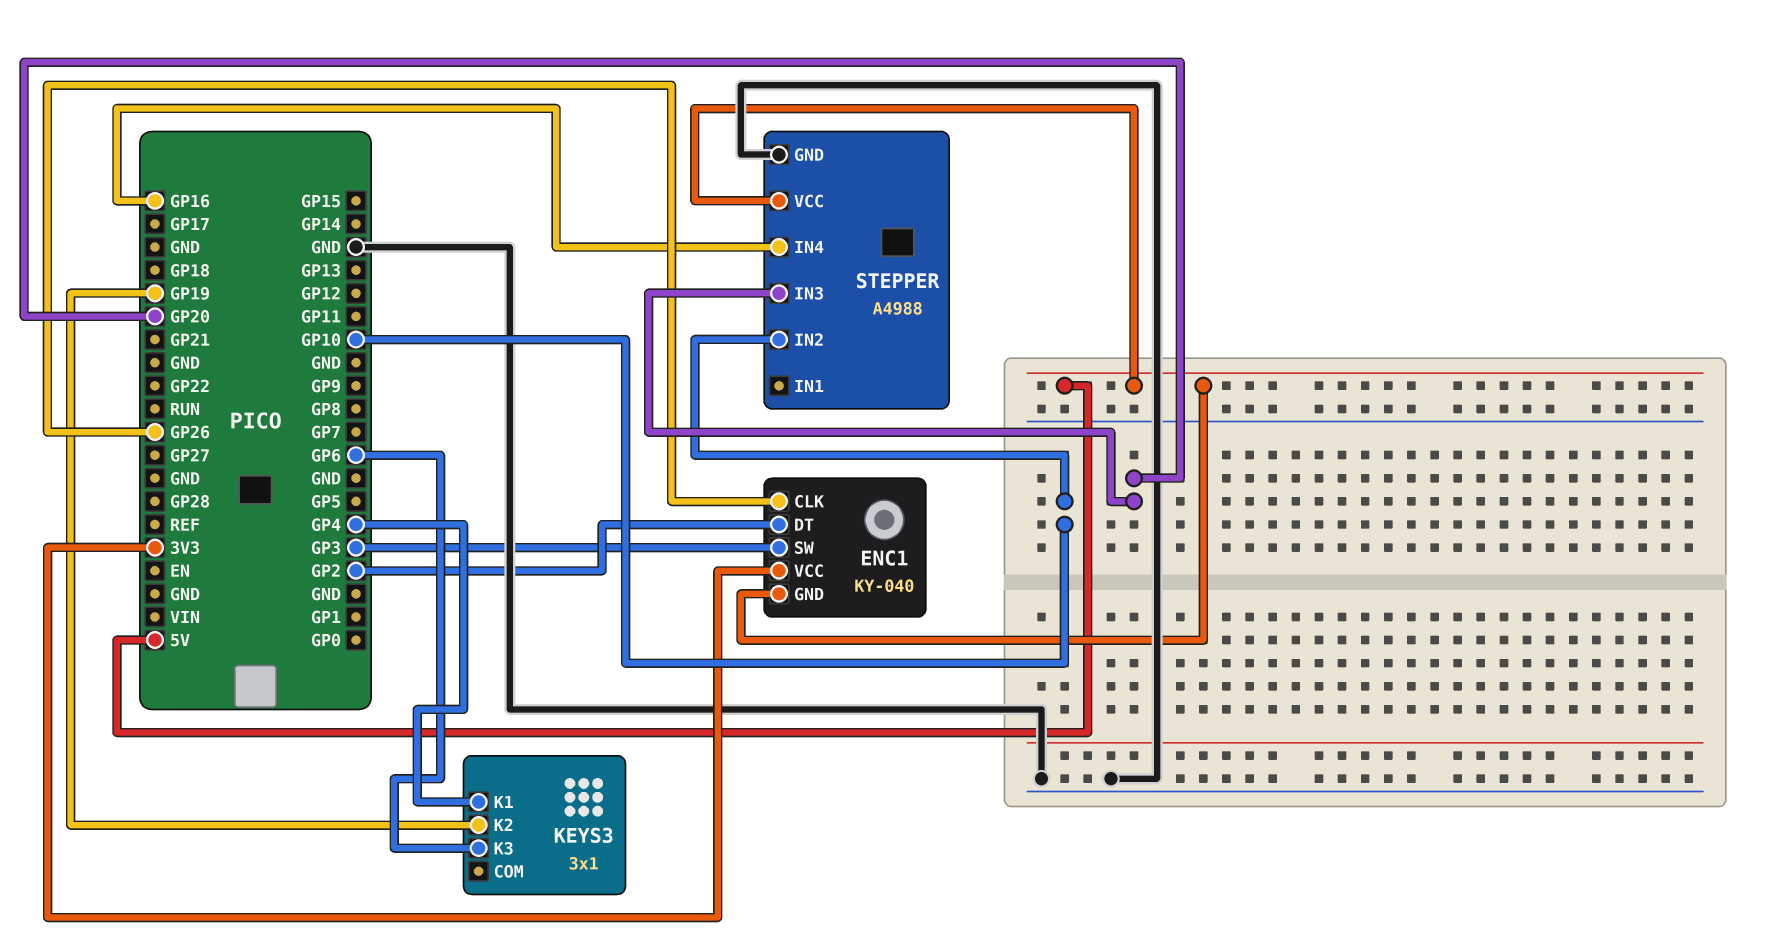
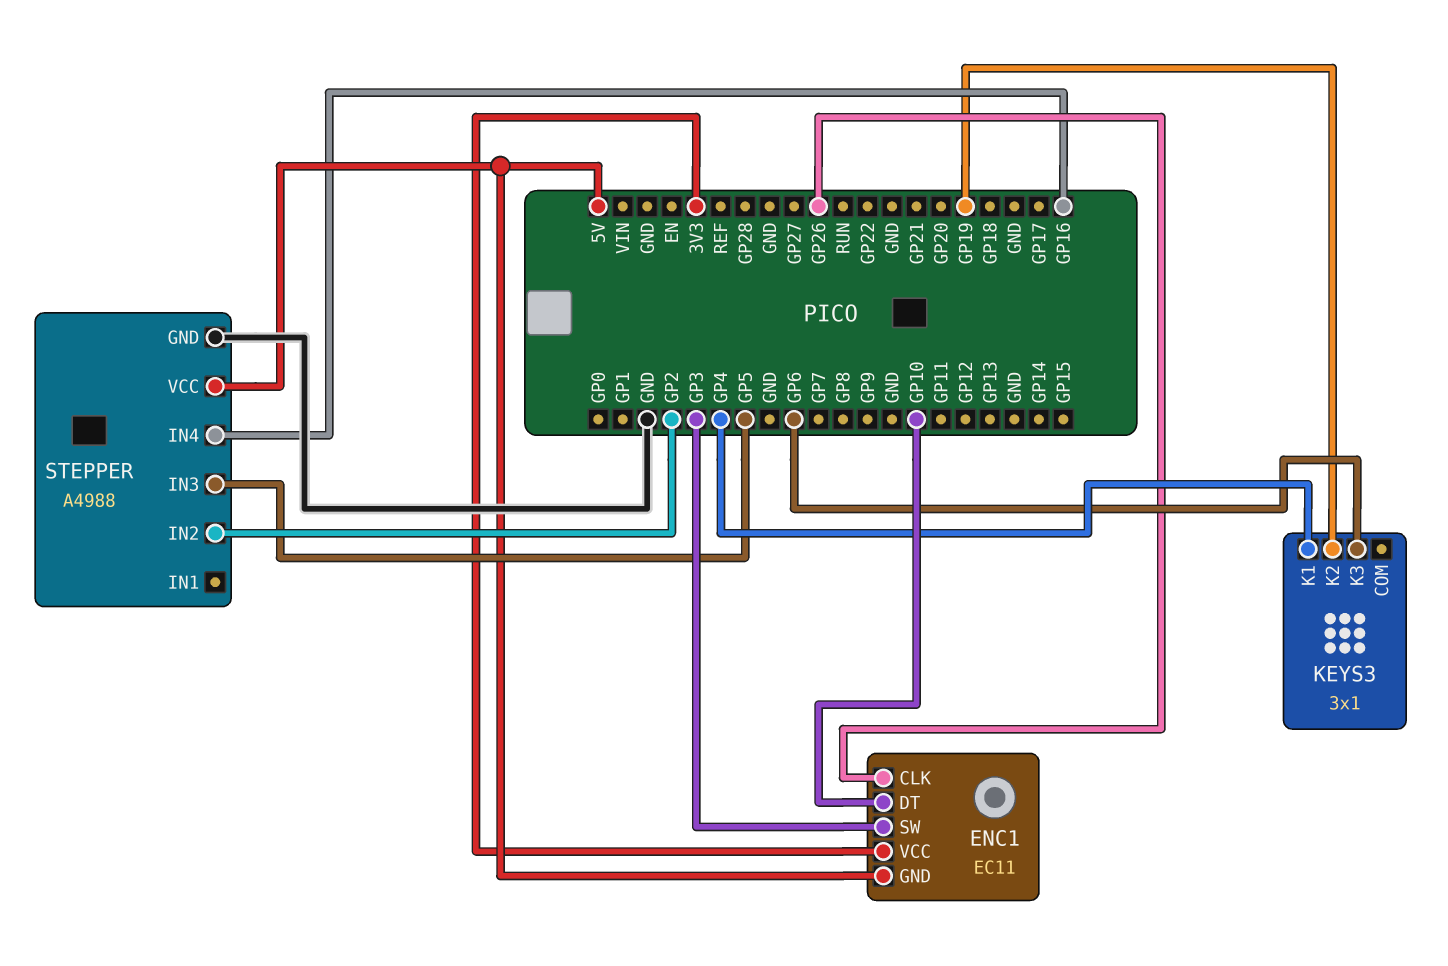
ENC1: KY-040 -> EC11
ENC1 pin DT: GP2 -> GP10
STEPPER pin IN2: GP10 -> GP2
STEPPER pin IN3: GP20 -> GP5

